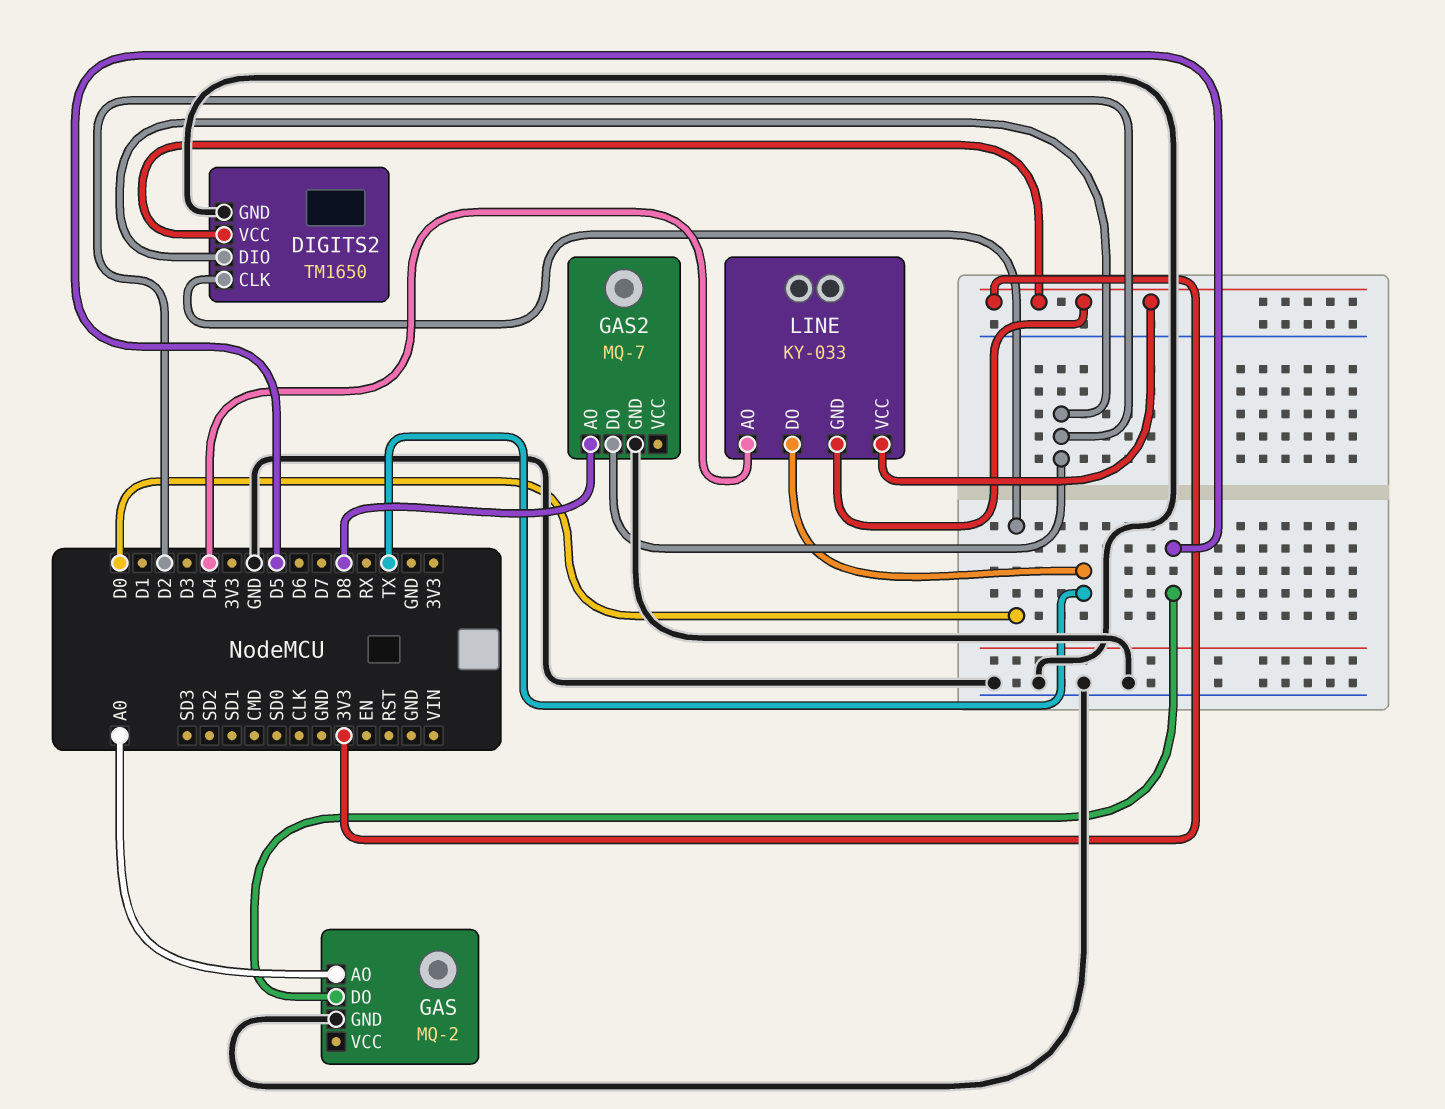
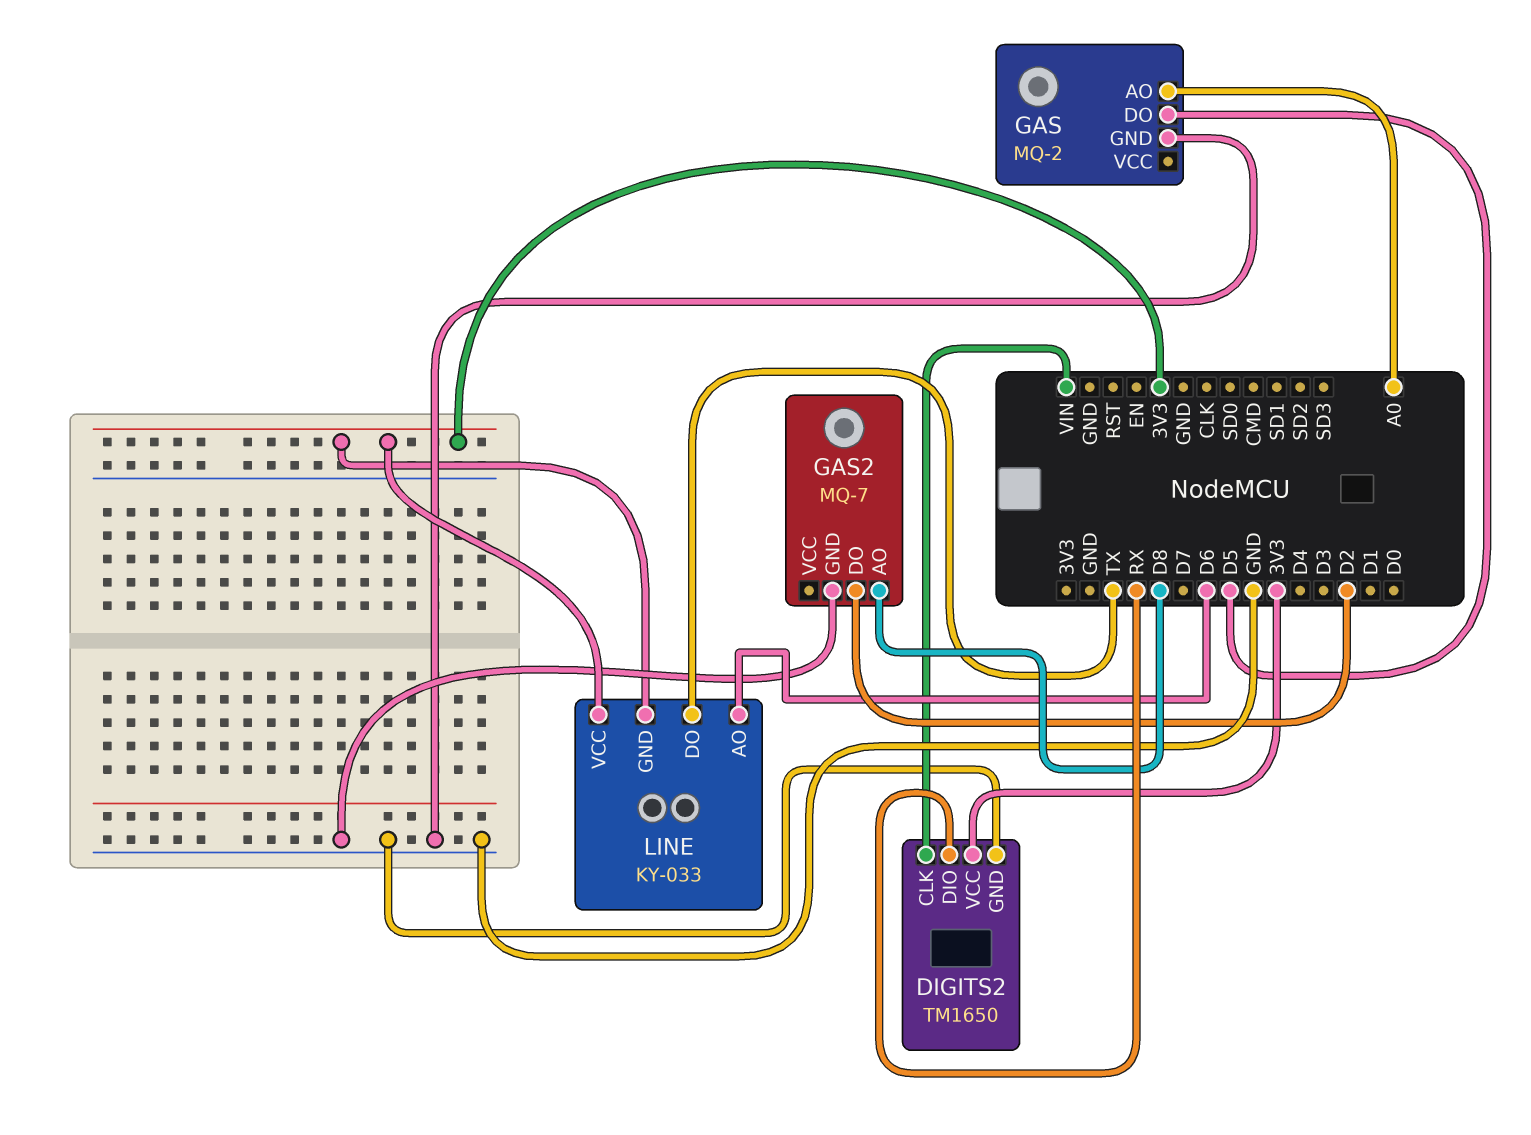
DIGITS2 pin CLK: D0 -> VIN
DIGITS2 pin DIO: D2 -> RX
LINE pin AO: D4 -> D6

